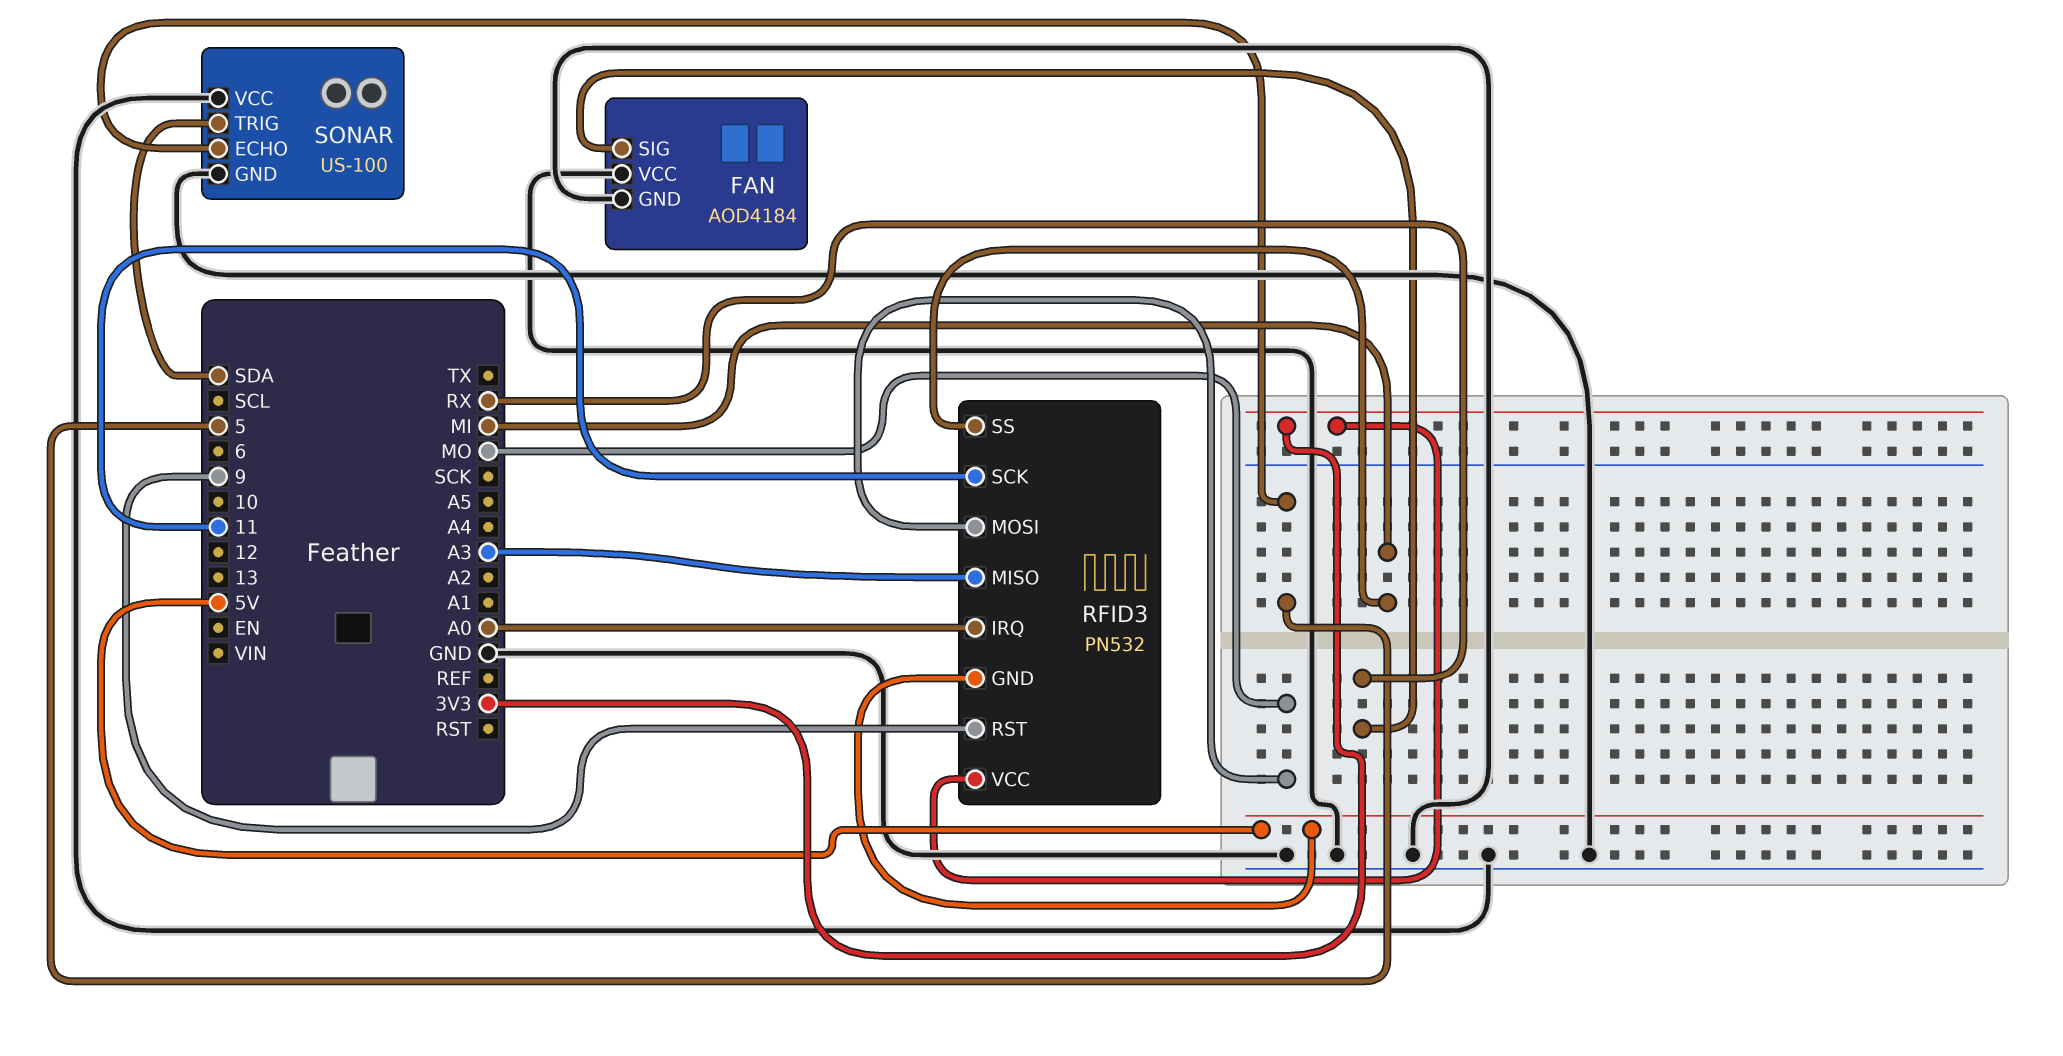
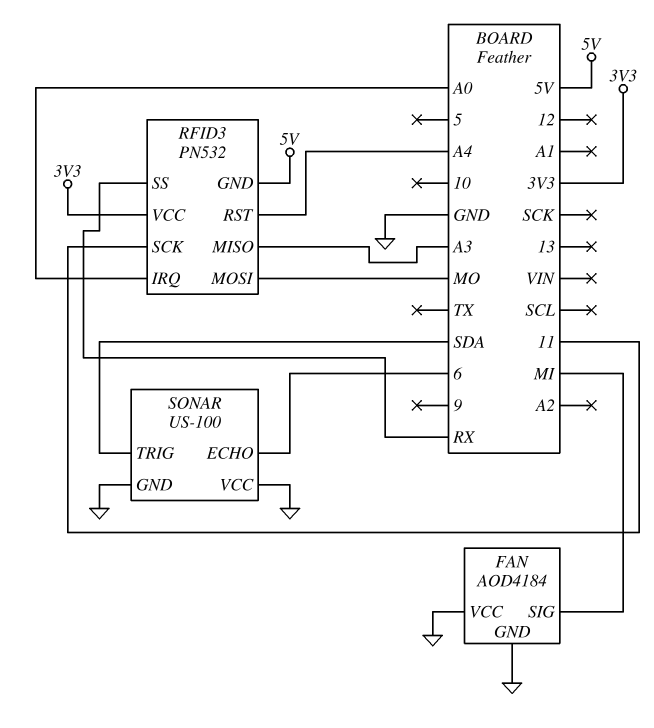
FAN pin SIG: RX -> MI
RFID3 pin RST: 9 -> A4
RFID3 pin SS: MI -> RX
SONAR pin ECHO: 5 -> 6

